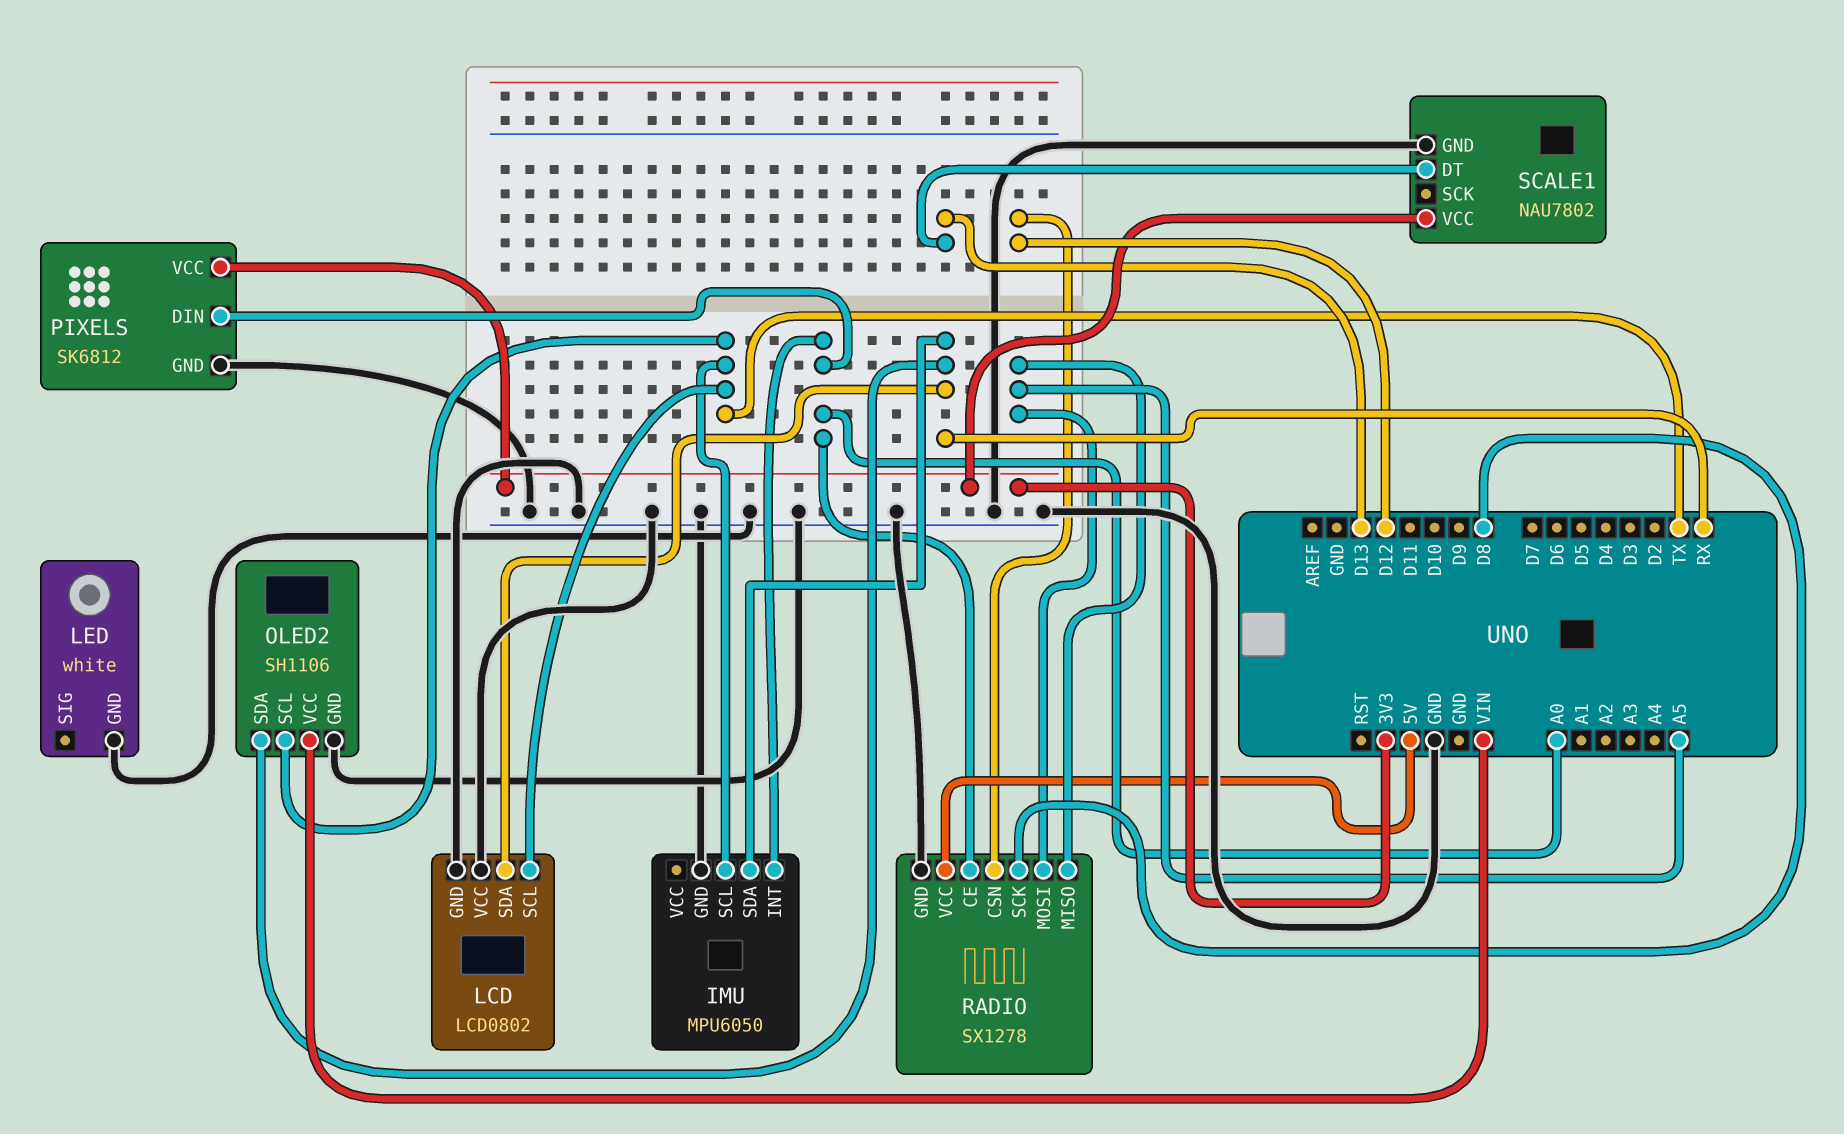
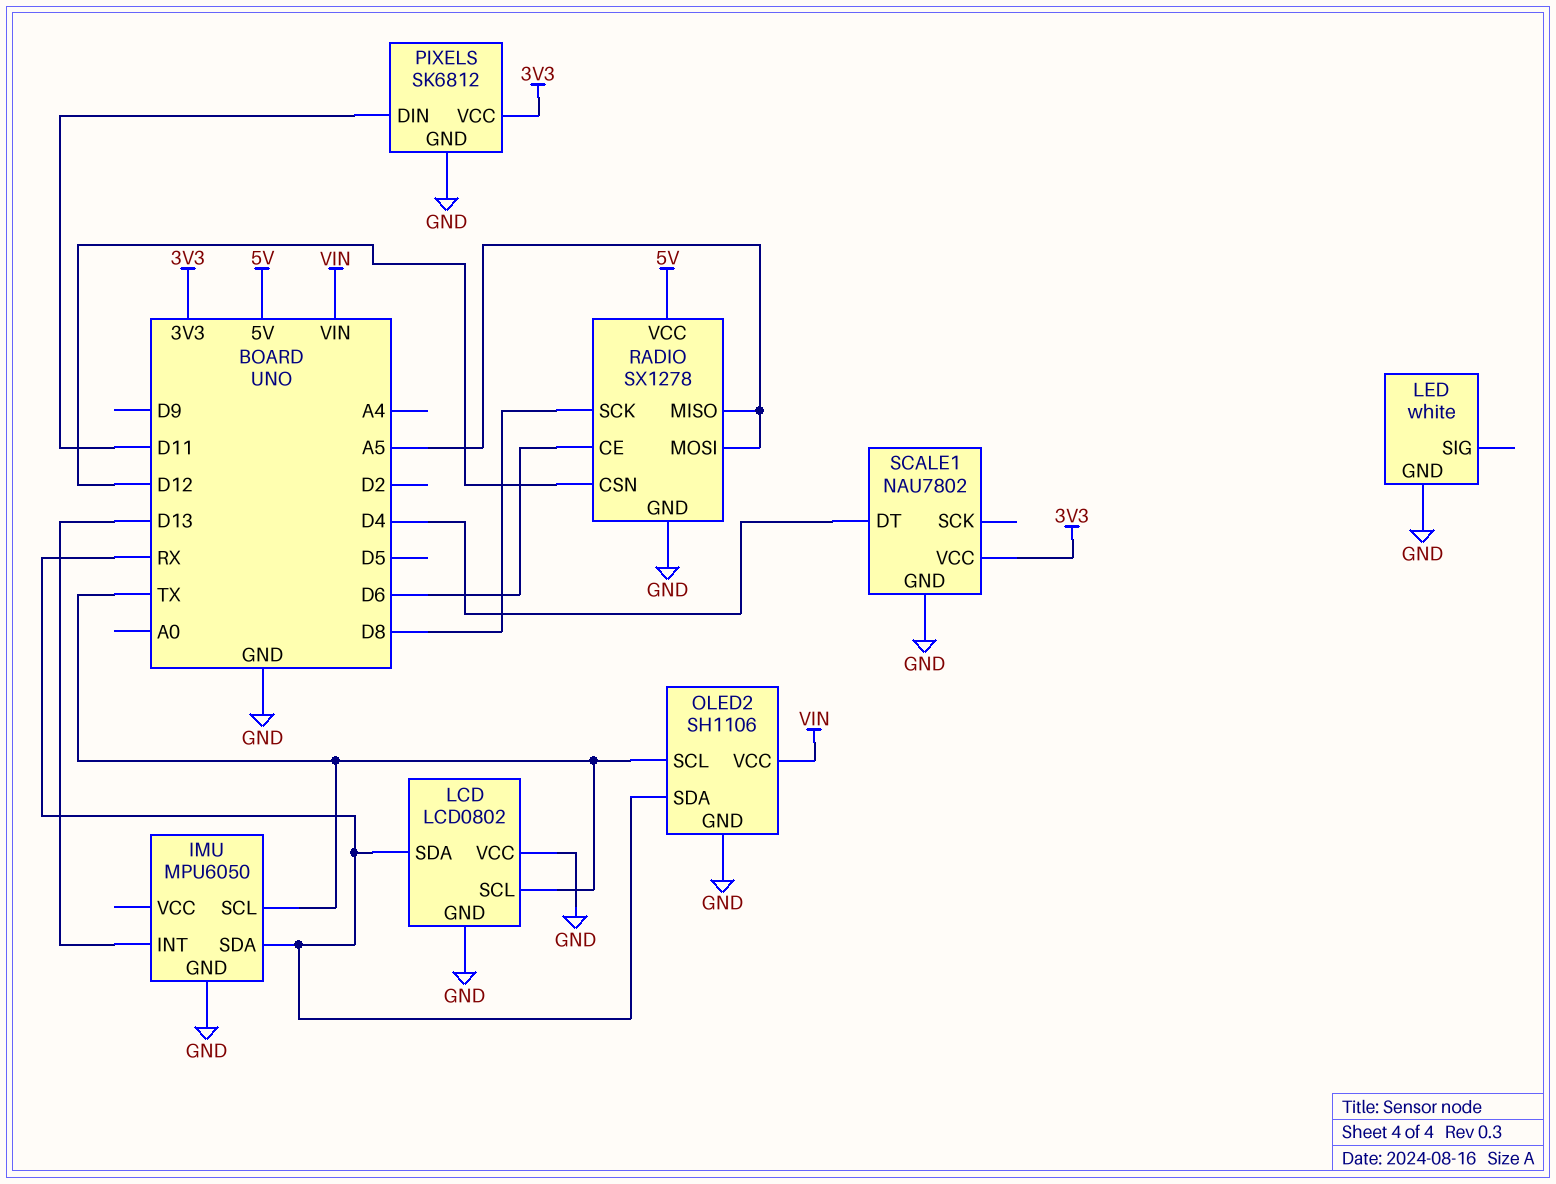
IMU pin INT: A0 -> D13
PIXELS pin DIN: A0 -> D11
RADIO pin CE: A0 -> D6
SCALE1 pin DT: D13 -> D4

